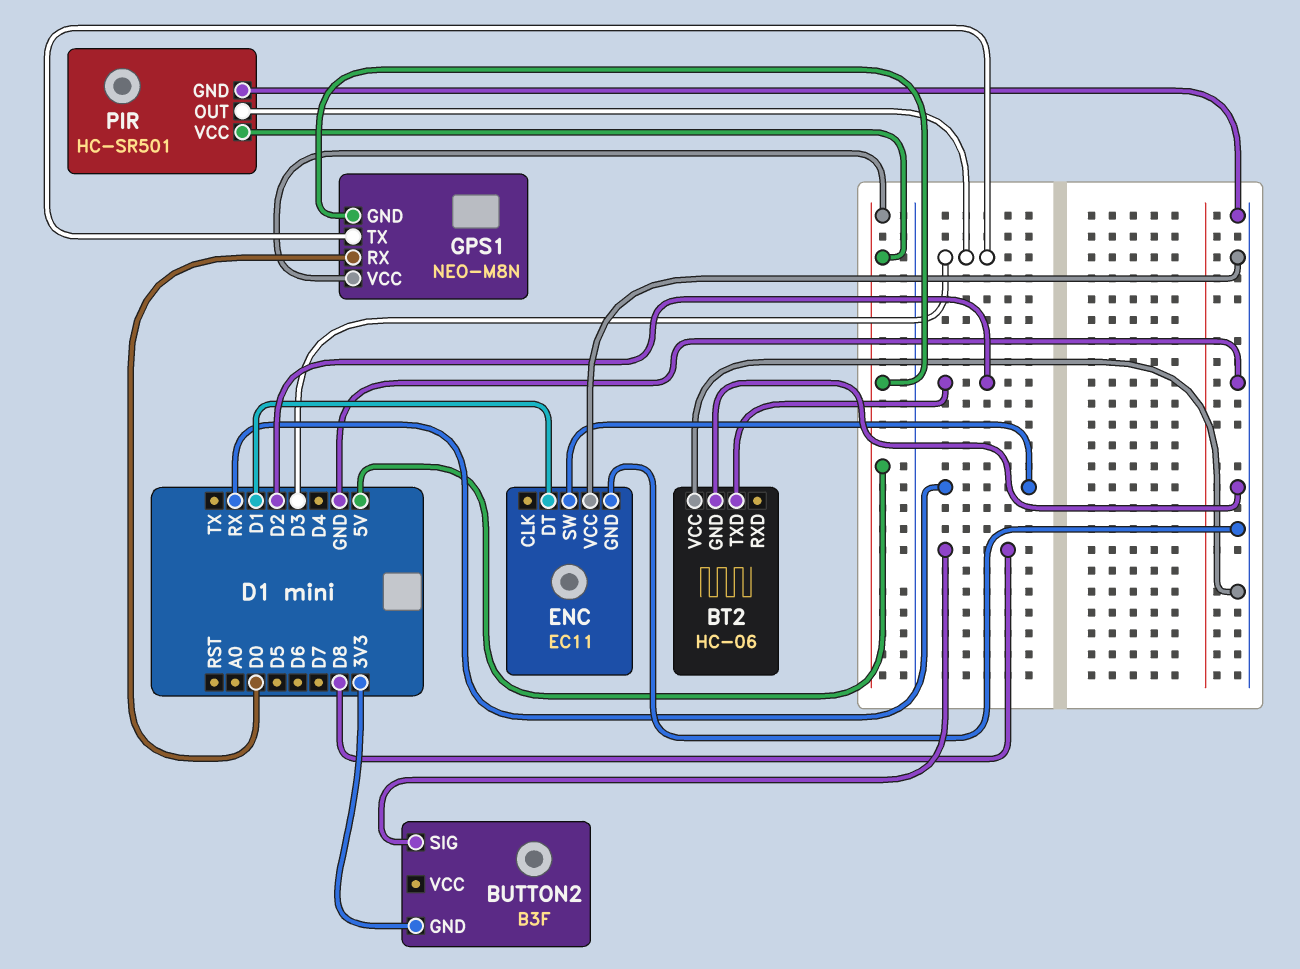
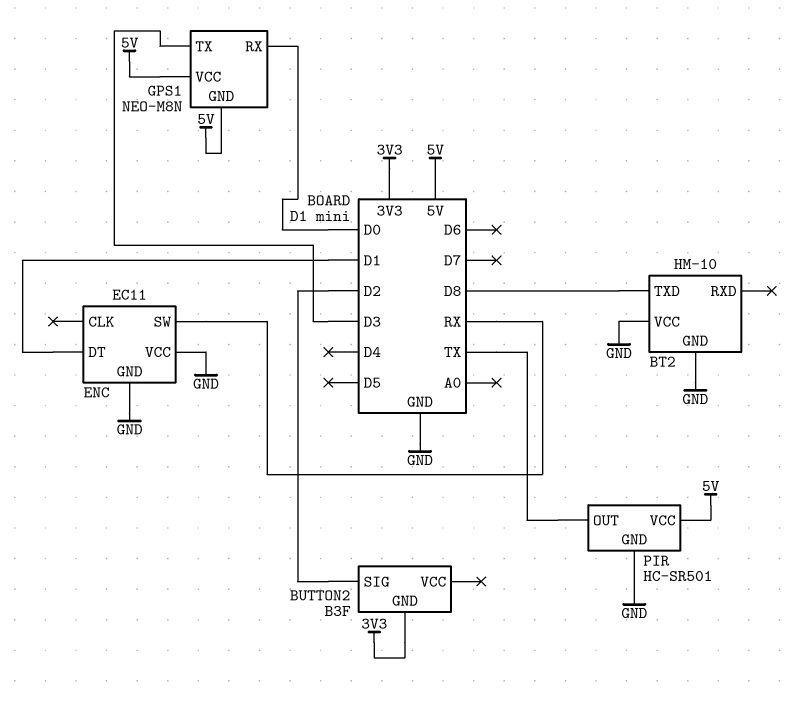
BT2: HC-06 -> HM-10
BT2 pin TXD: D2 -> D8
BUTTON2 pin SIG: D8 -> D2
PIR pin OUT: D3 -> TX

